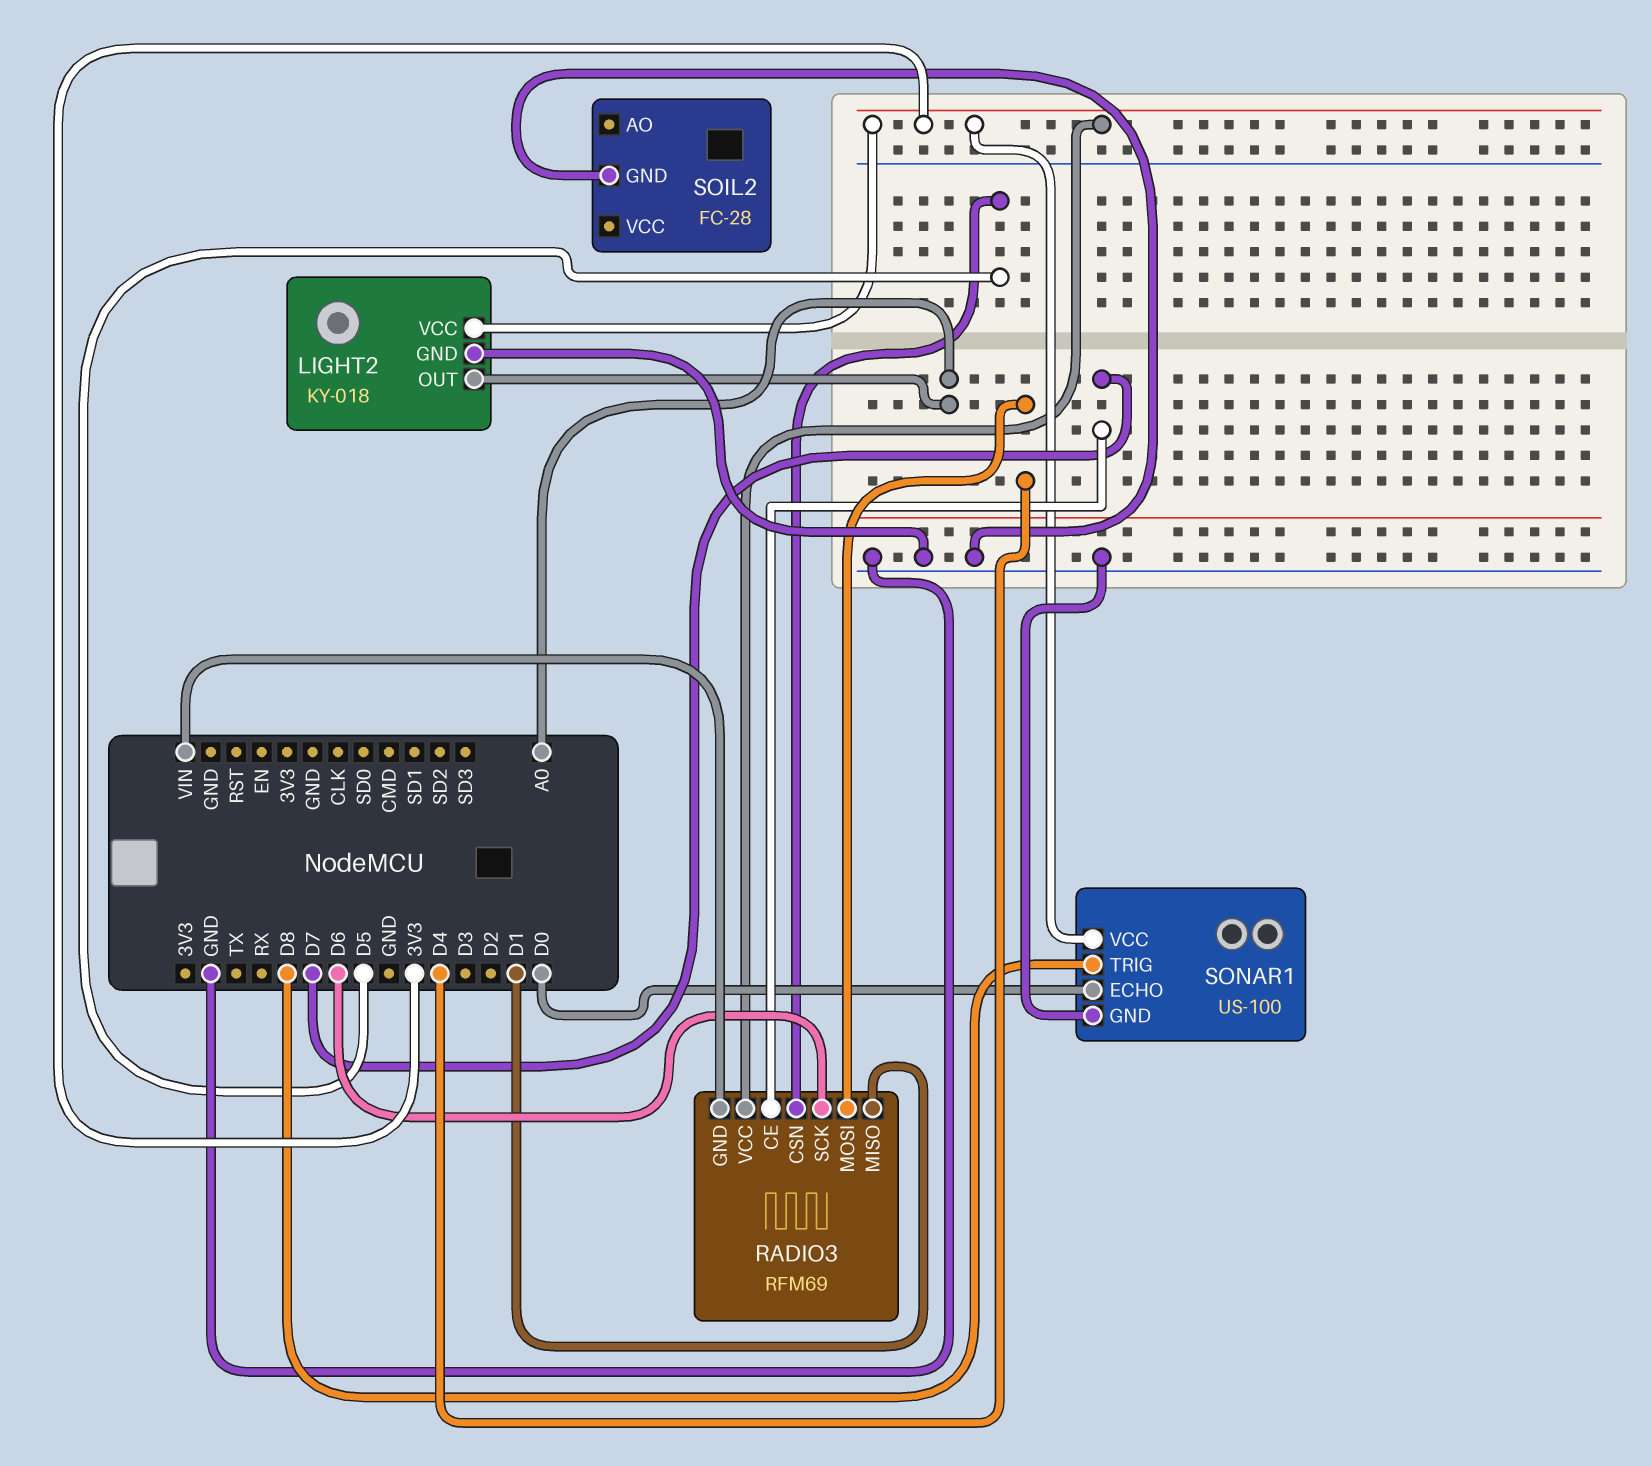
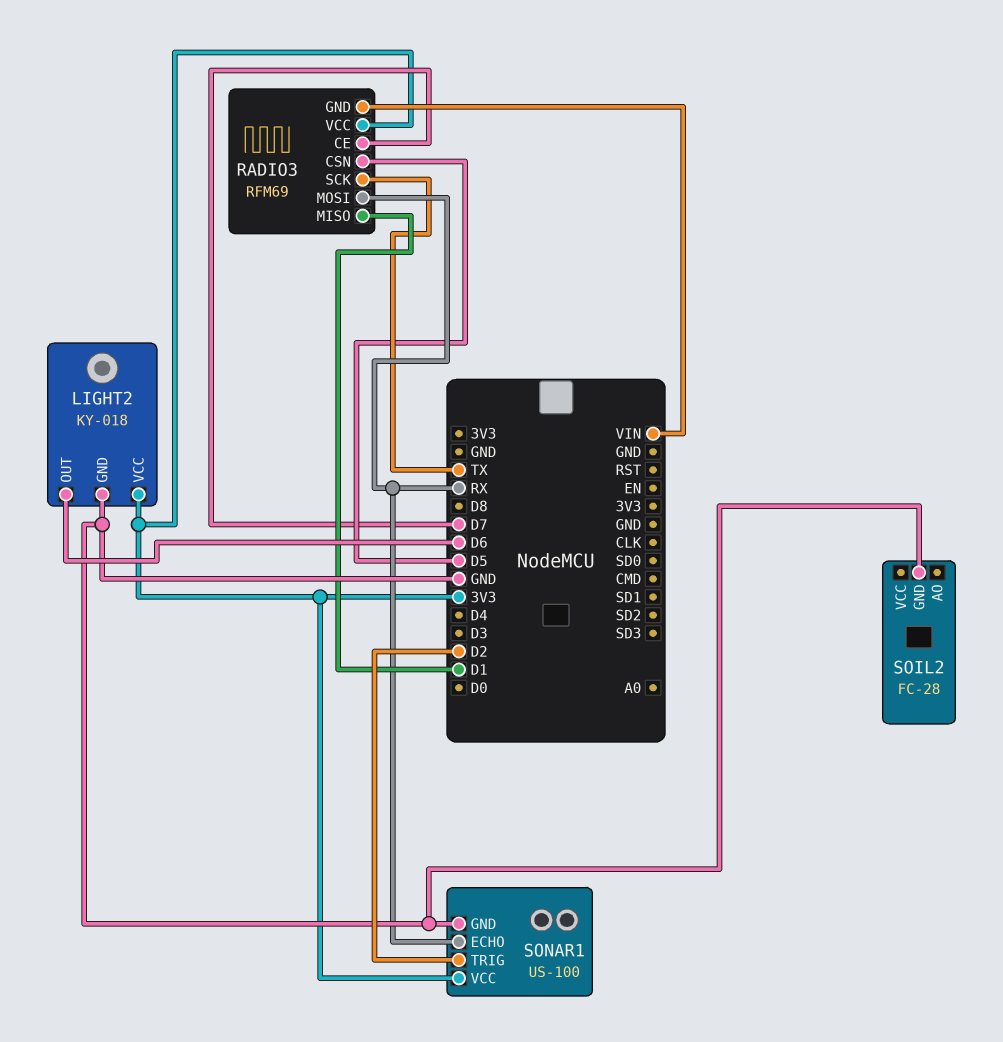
LIGHT2 pin OUT: A0 -> D6
RADIO3 pin MOSI: D4 -> RX
RADIO3 pin SCK: D6 -> TX
SONAR1 pin ECHO: D0 -> RX
SONAR1 pin TRIG: D8 -> D2

